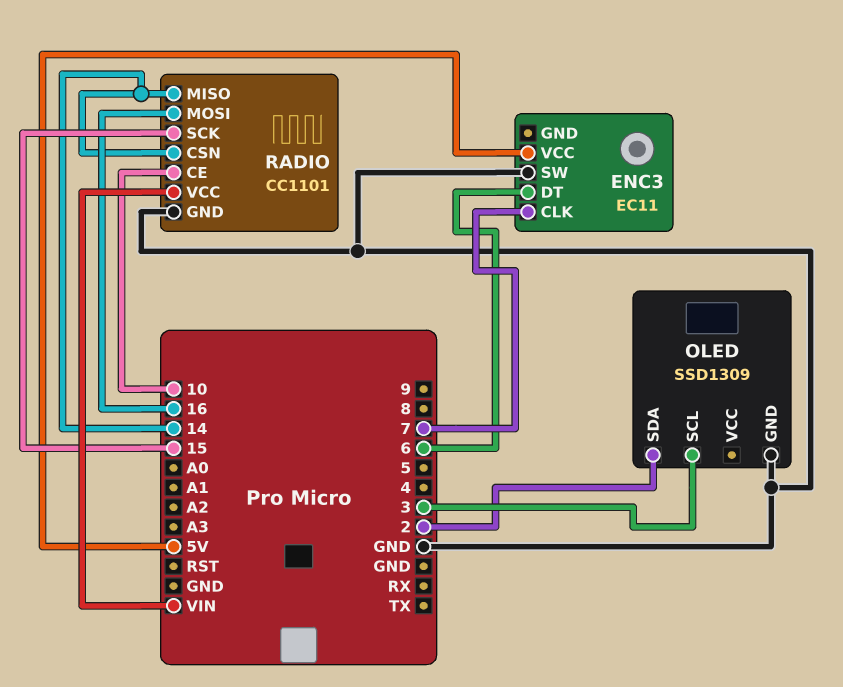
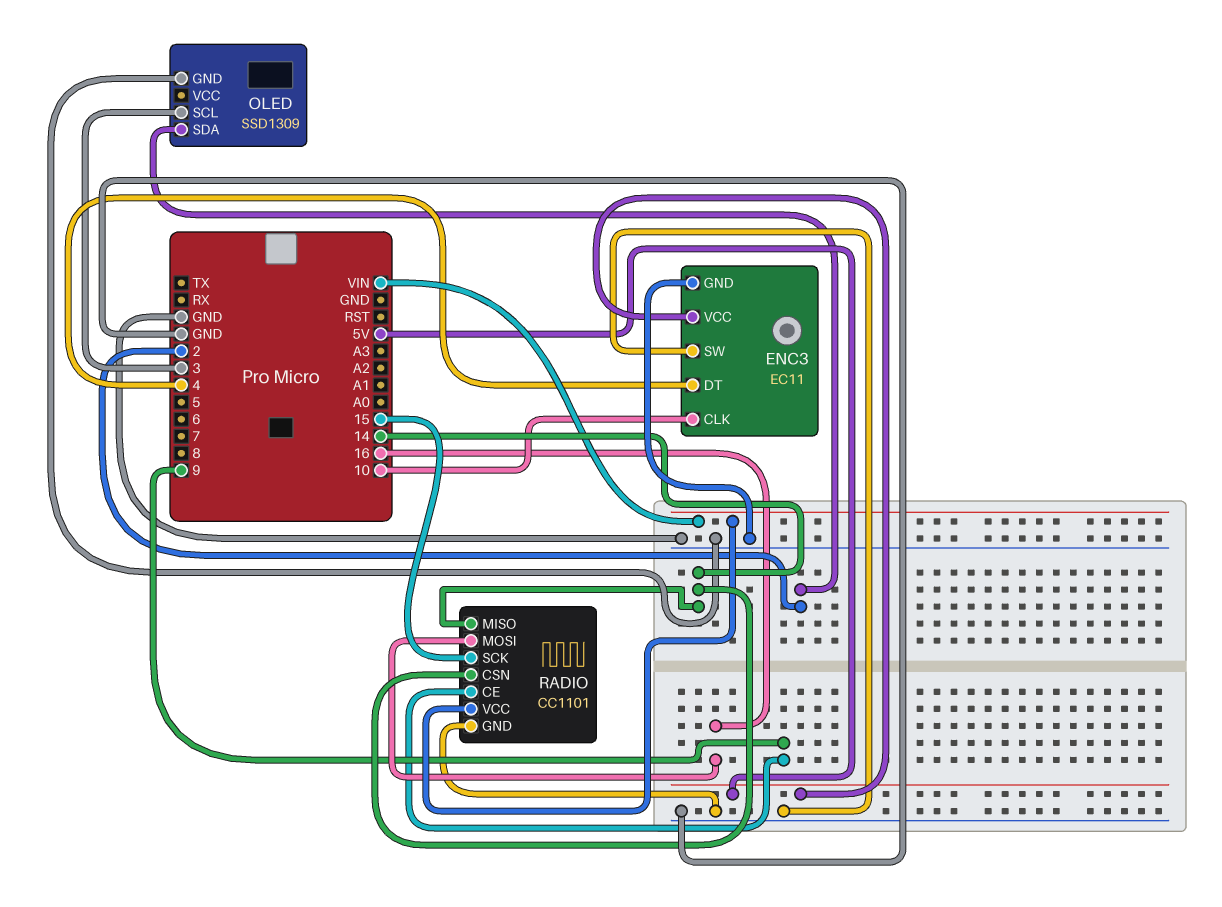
ENC3 pin CLK: 7 -> 10
ENC3 pin DT: 6 -> 4
ENC3 pin GND: none -> GND
RADIO pin CE: 10 -> 9

